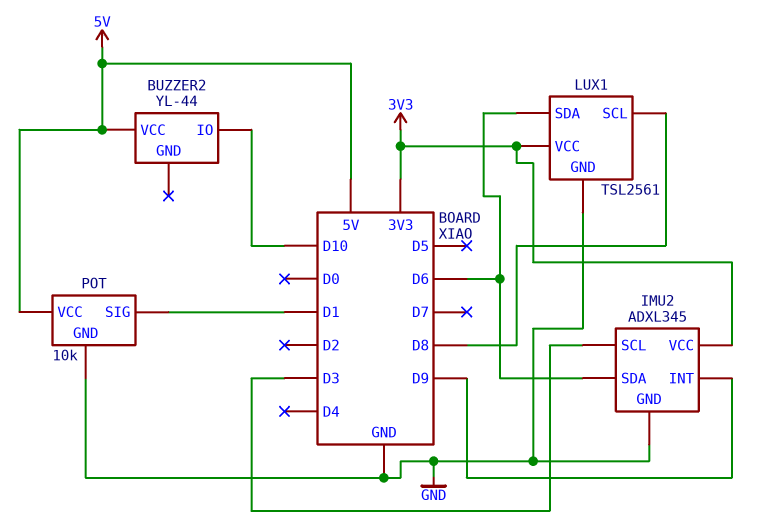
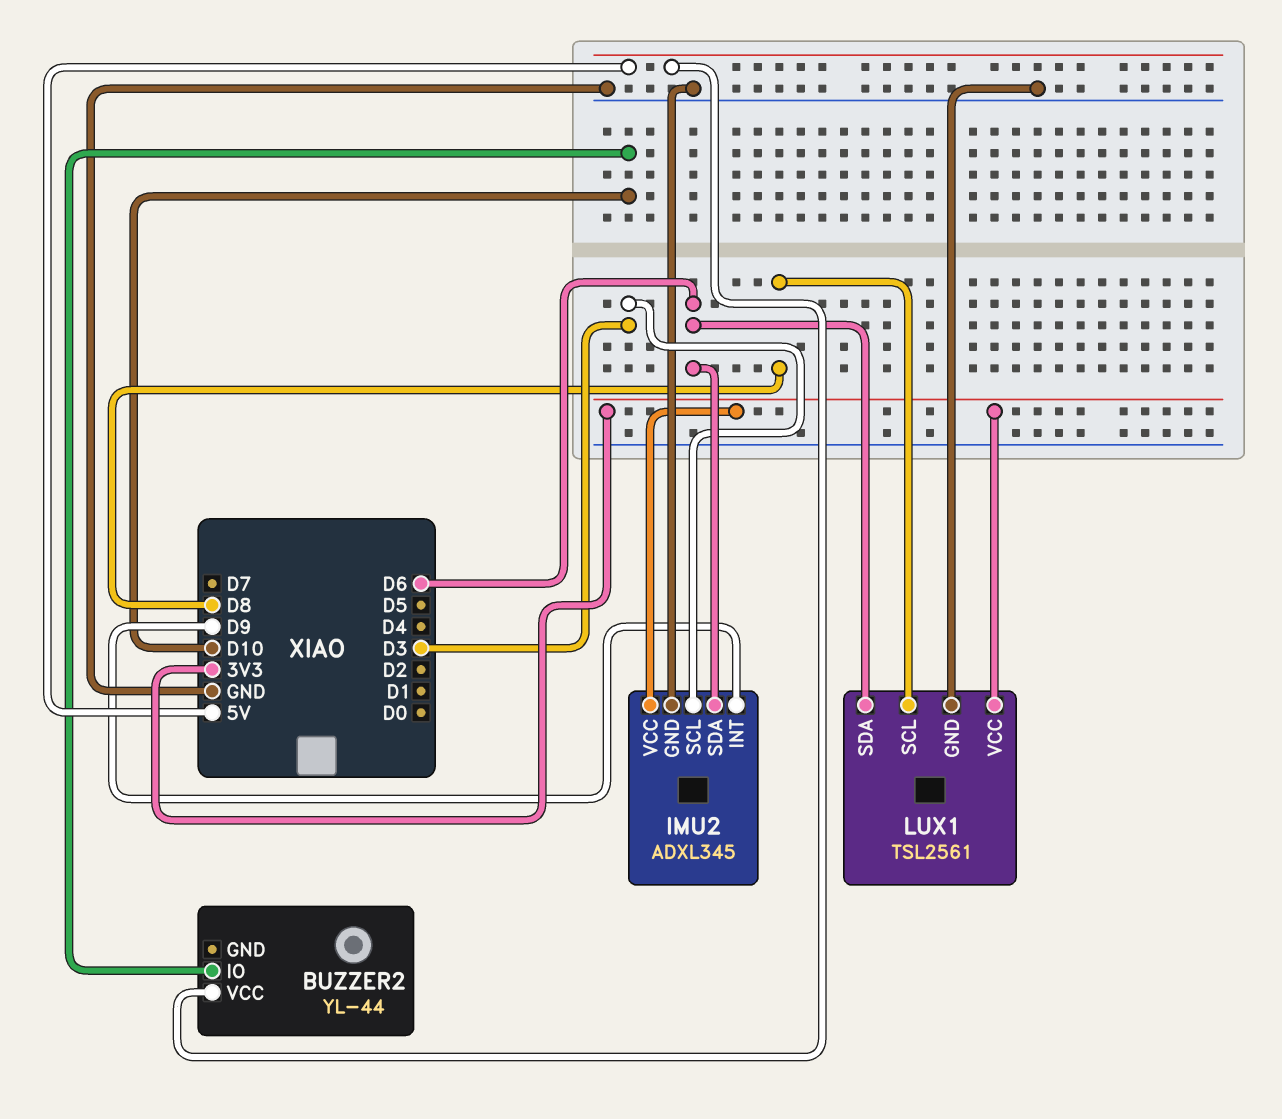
POT: 10k -> none
POT pin GND: GND -> none
POT pin SIG: D1 -> none
POT pin VCC: 5V -> none

